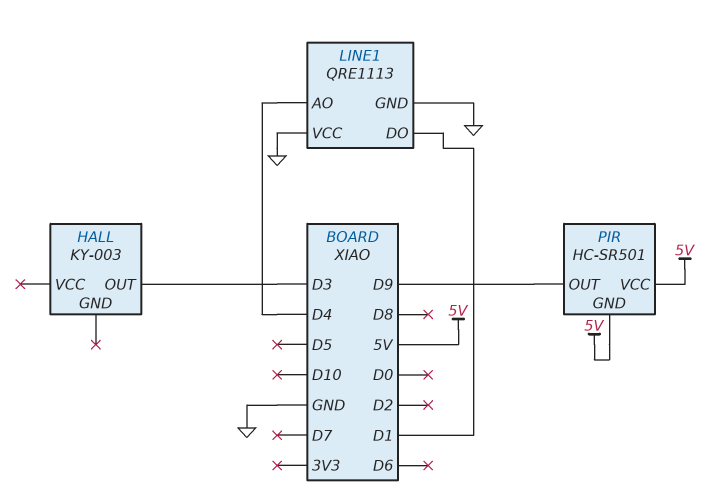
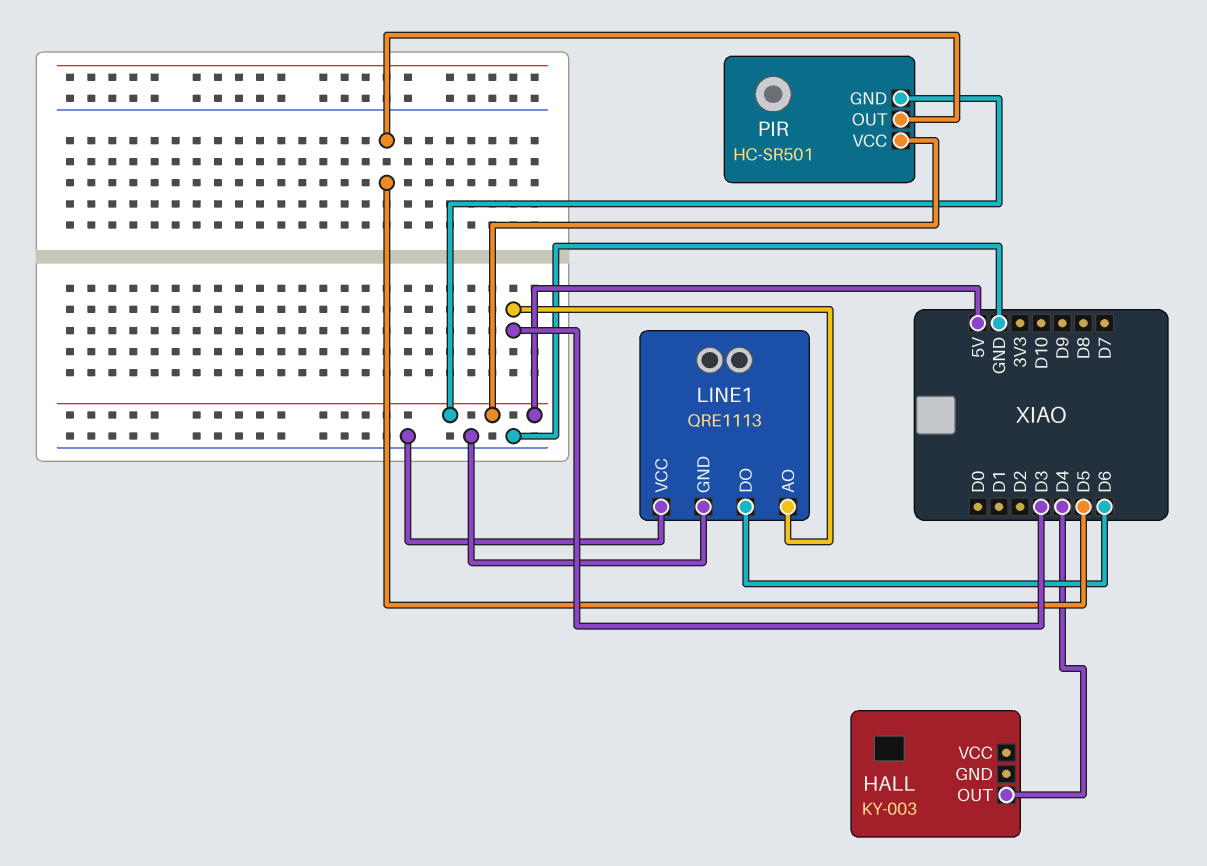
HALL pin OUT: D3 -> D4
LINE1 pin AO: D4 -> D3
LINE1 pin DO: D1 -> D6
PIR pin OUT: D9 -> D5

